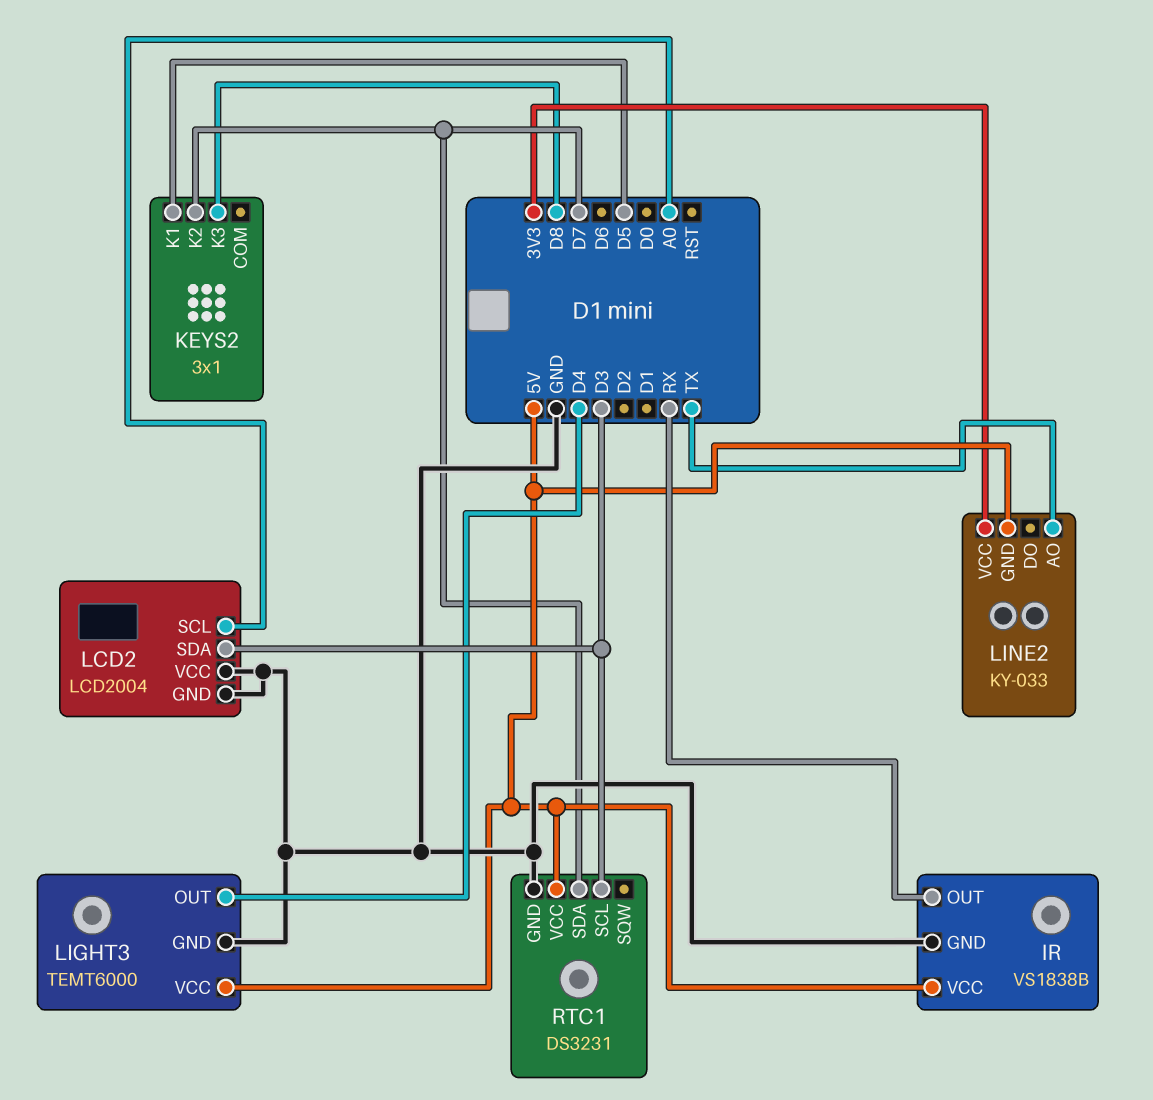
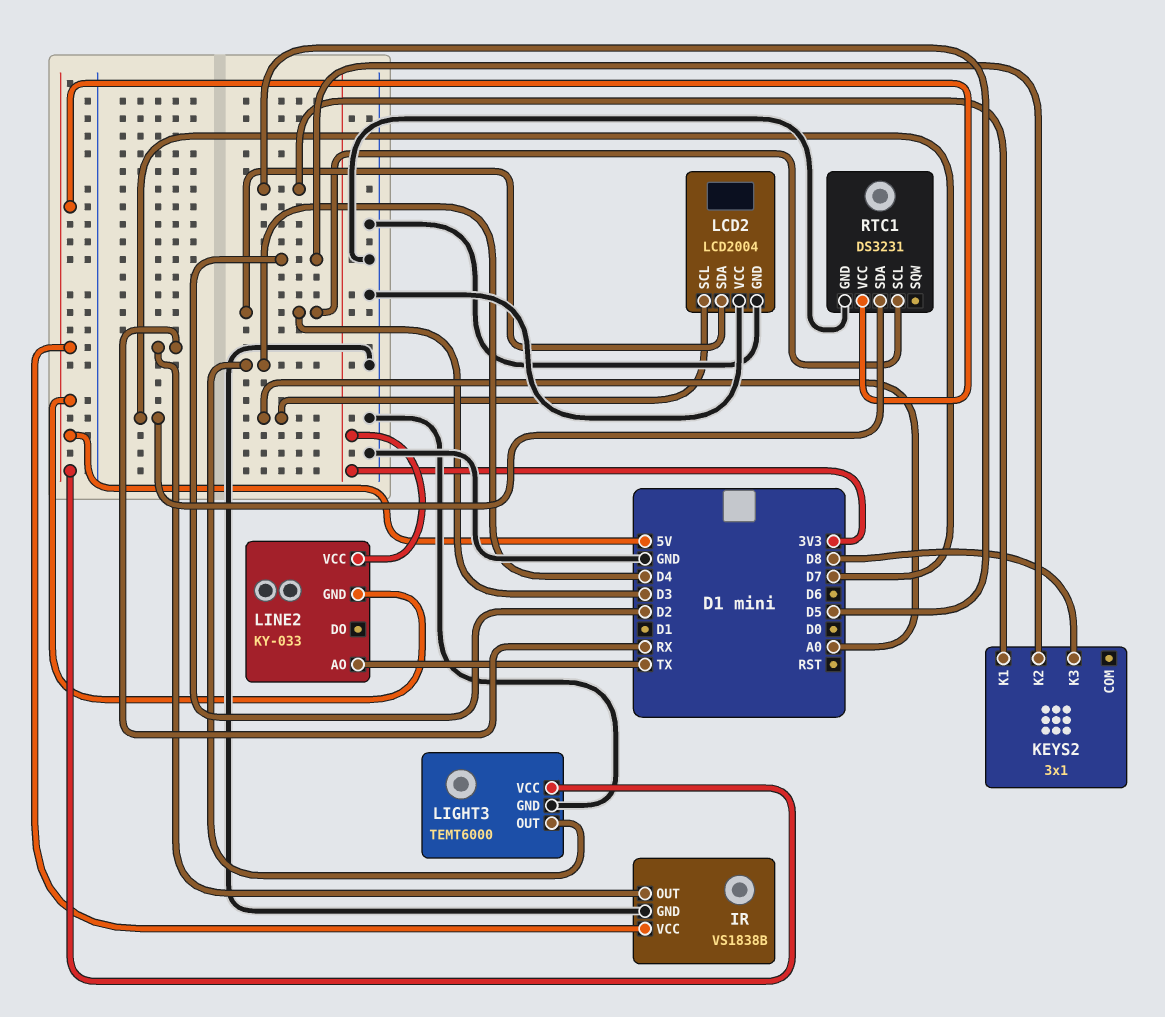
KEYS2 pin K2: D7 -> D2

